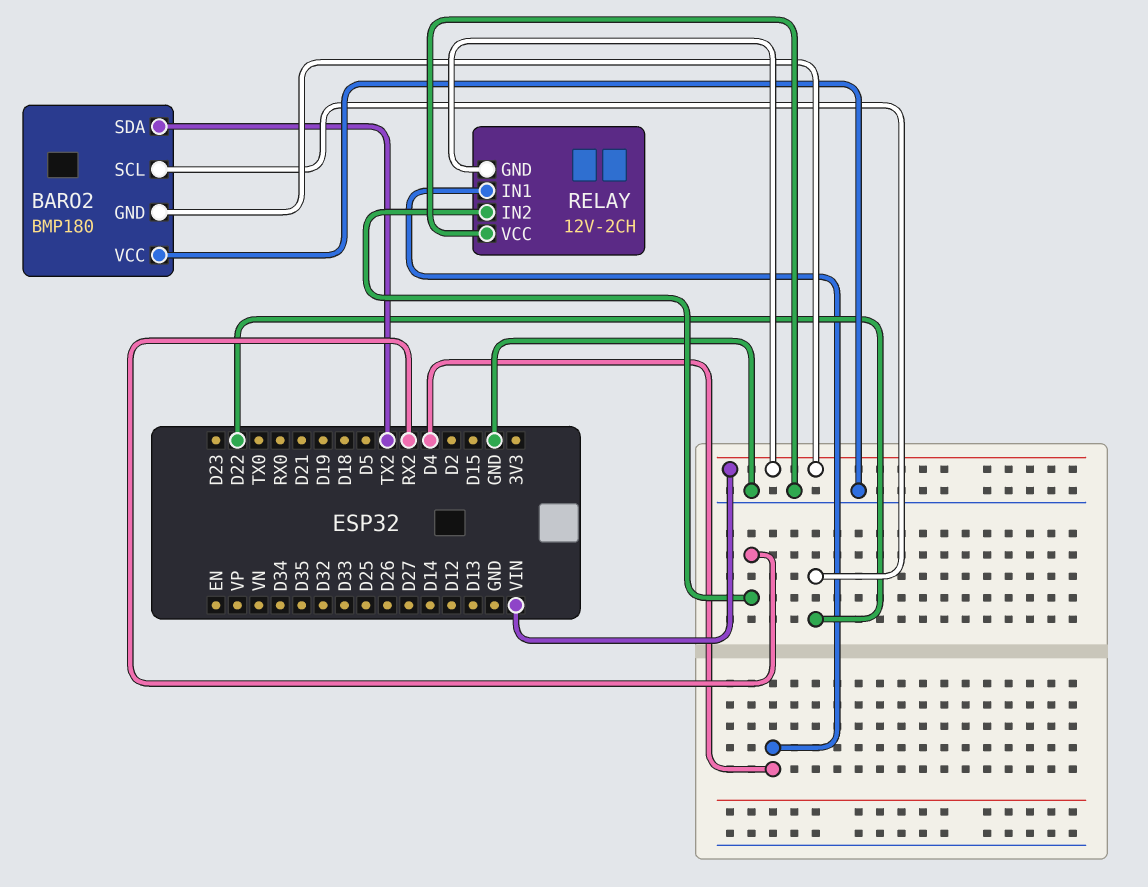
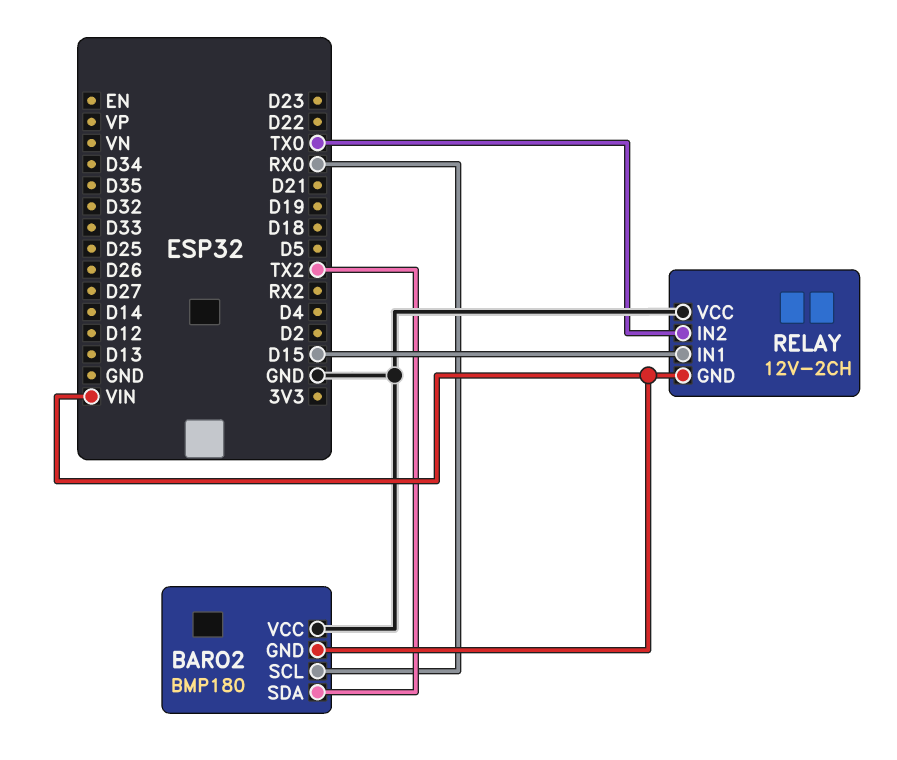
BARO2 pin SCL: D22 -> RX0
RELAY pin IN1: D4 -> D15
RELAY pin IN2: RX2 -> TX0

